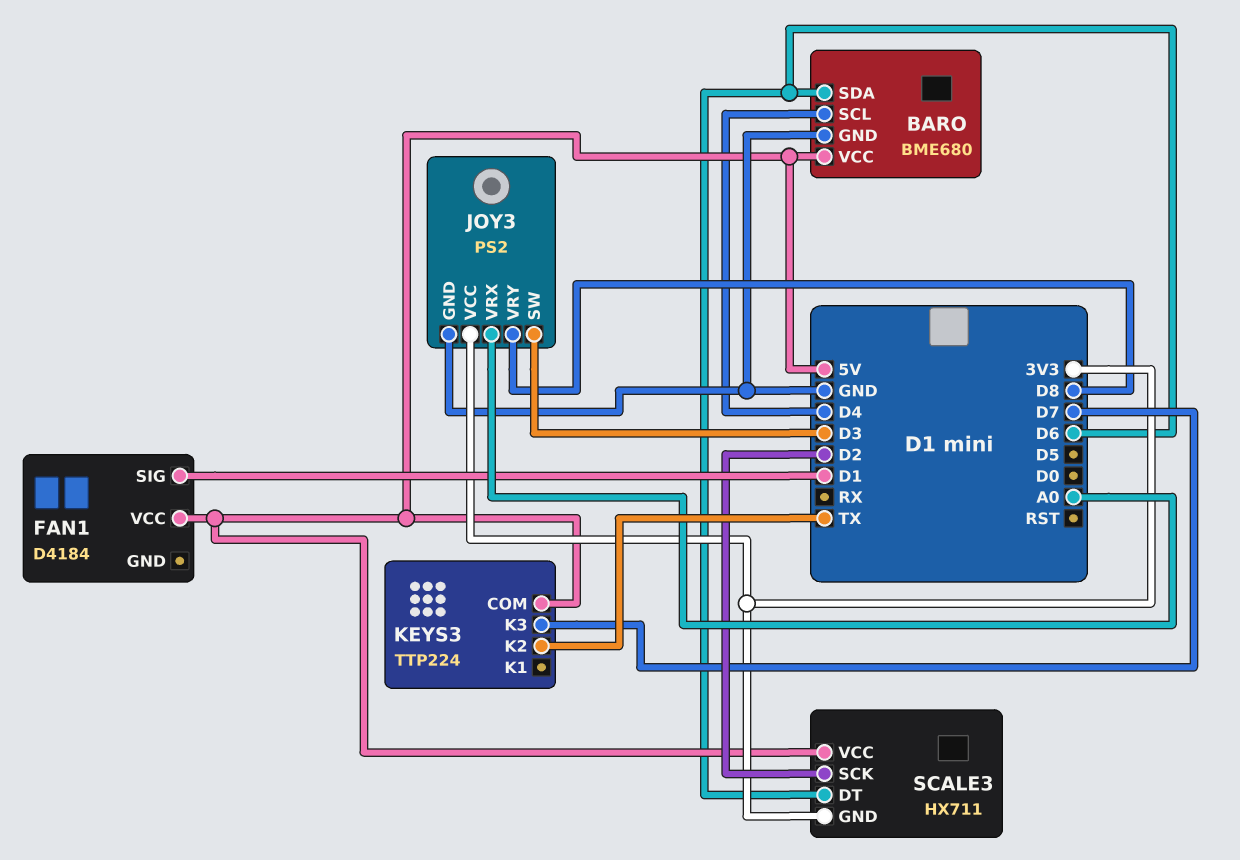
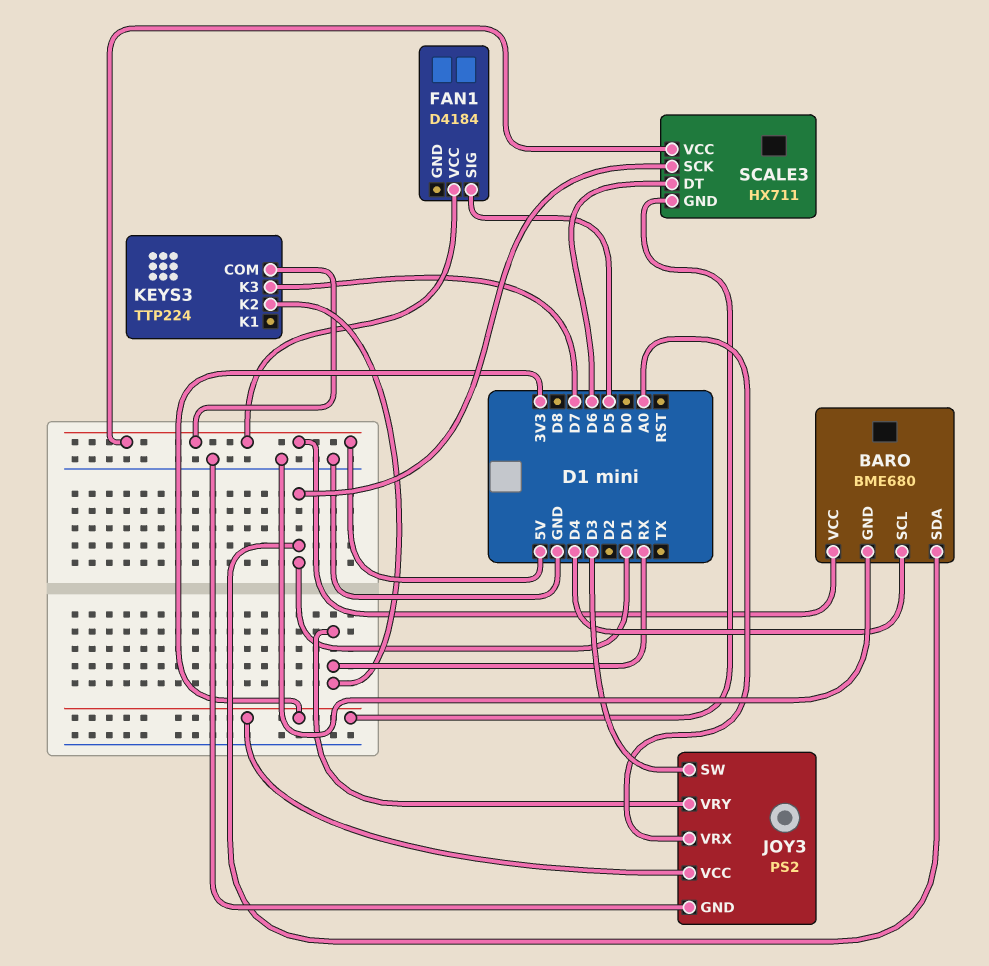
BARO pin SDA: D6 -> D1
FAN1 pin SIG: D1 -> D5
JOY3 pin VRY: D8 -> RX
KEYS3 pin K2: TX -> RX
SCALE3 pin SCK: D2 -> D1

